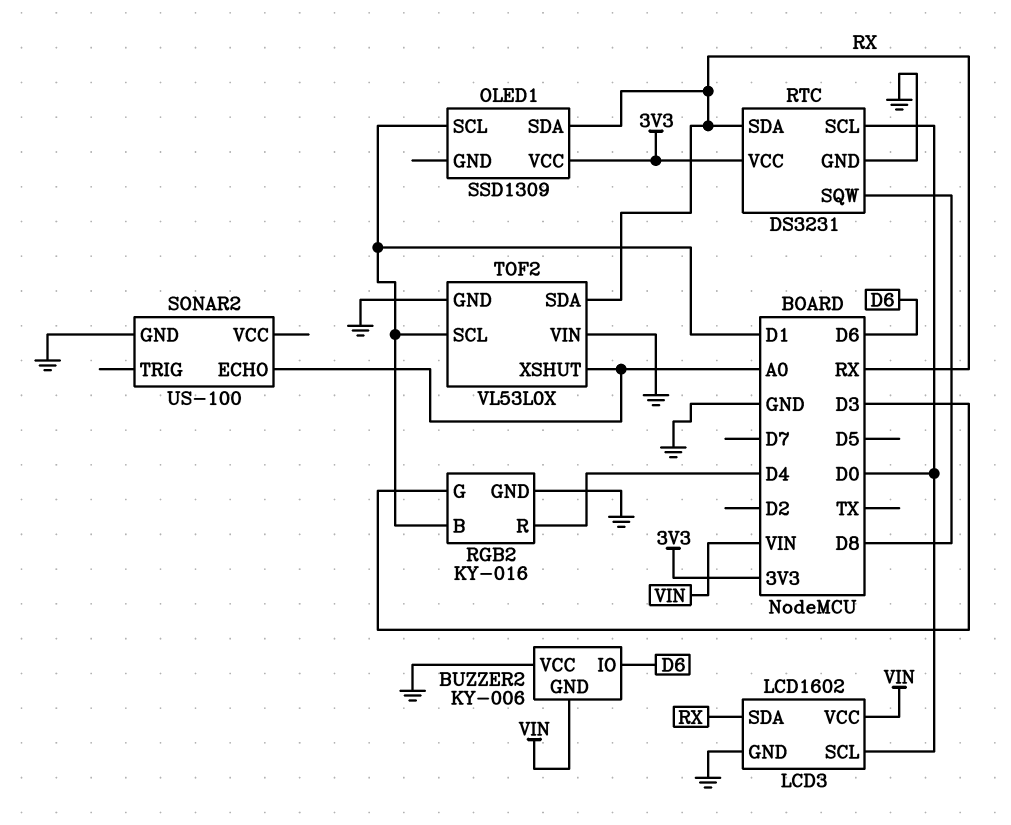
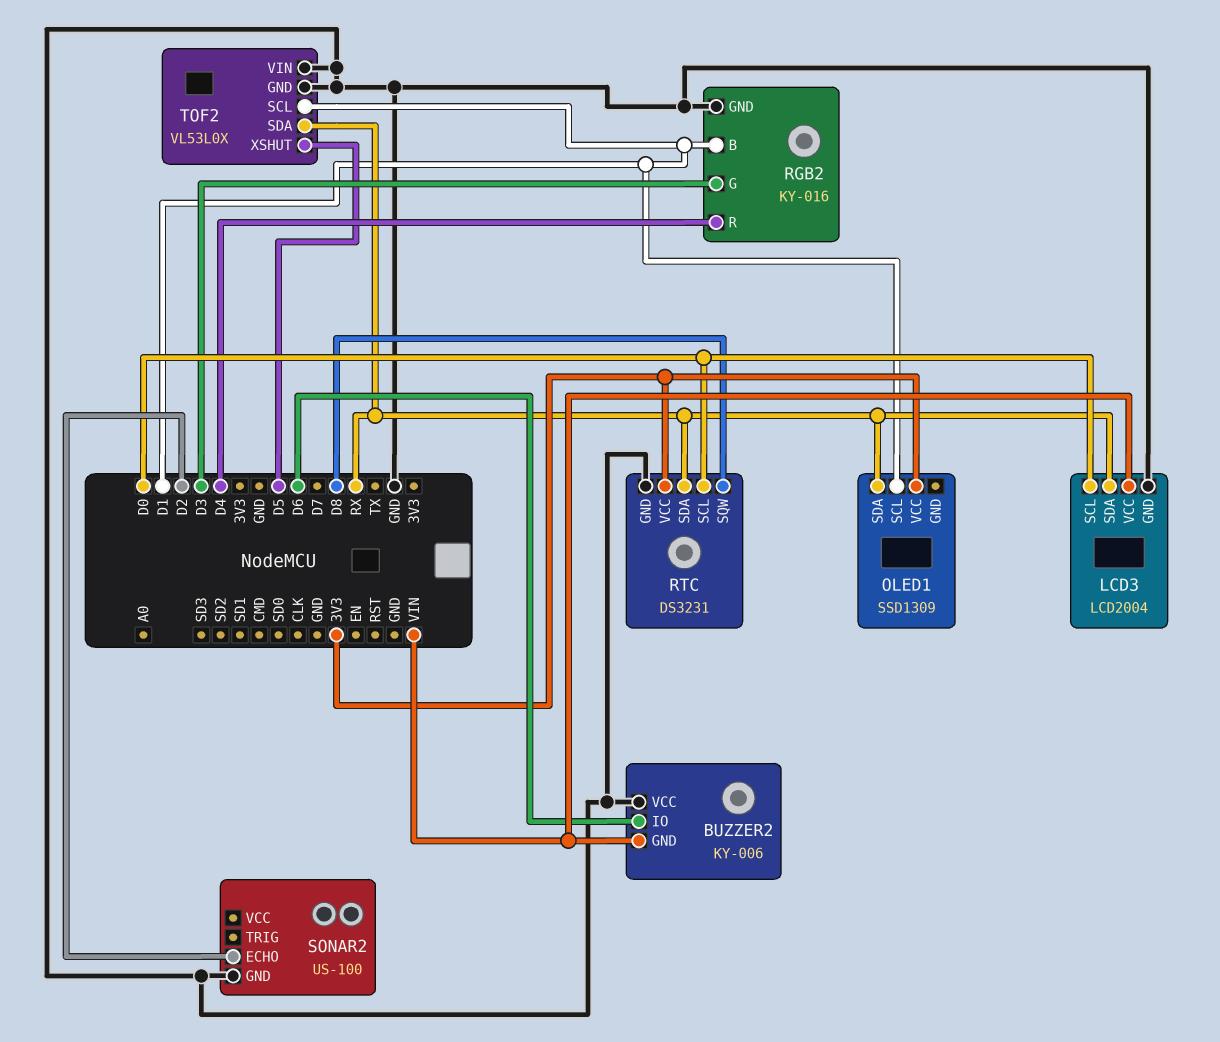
LCD3: LCD1602 -> LCD2004
SONAR2 pin ECHO: A0 -> D2
TOF2 pin XSHUT: A0 -> D5

